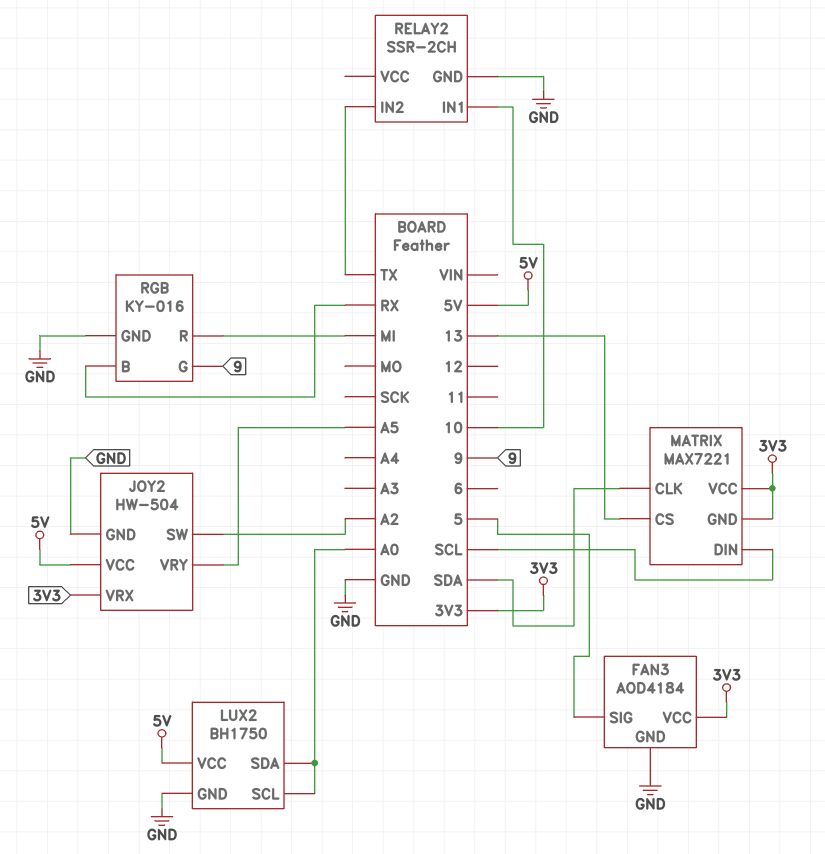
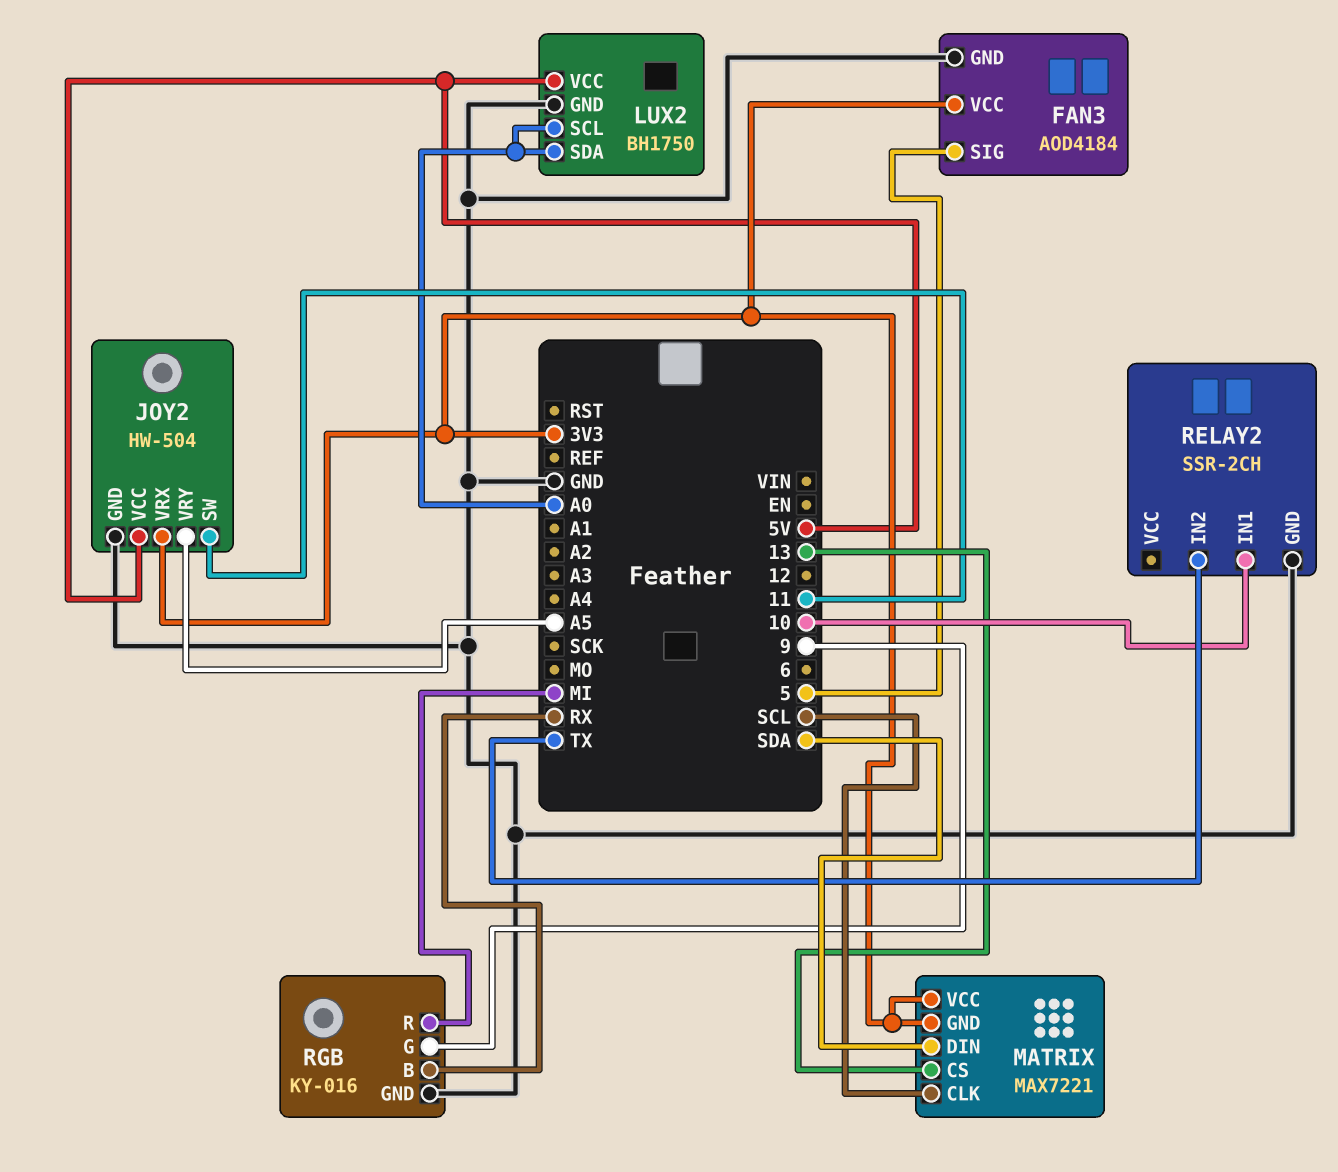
JOY2 pin SW: A2 -> 11
MATRIX pin CLK: SDA -> SCL
MATRIX pin DIN: SCL -> SDA

